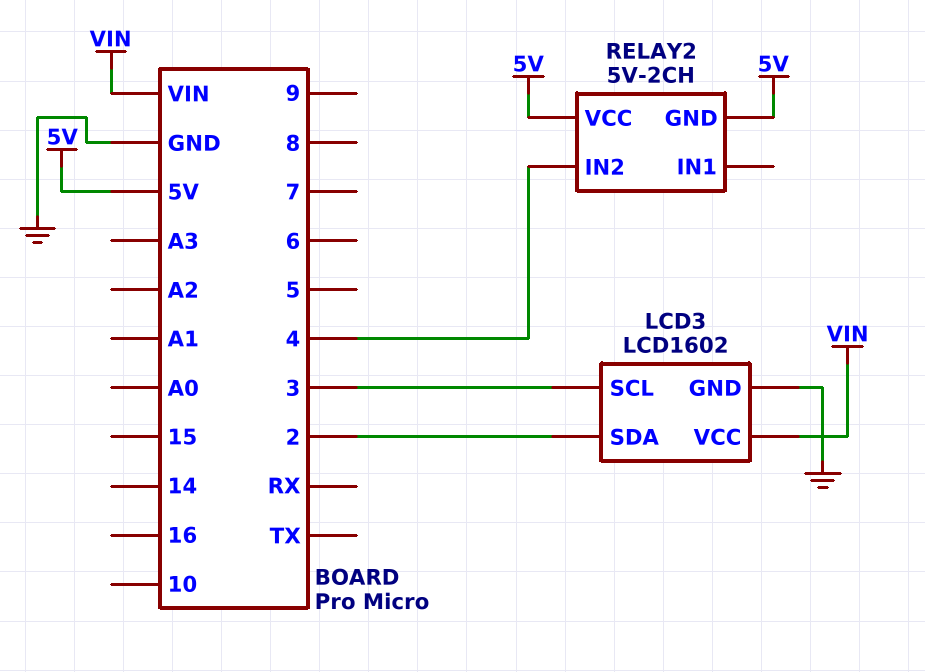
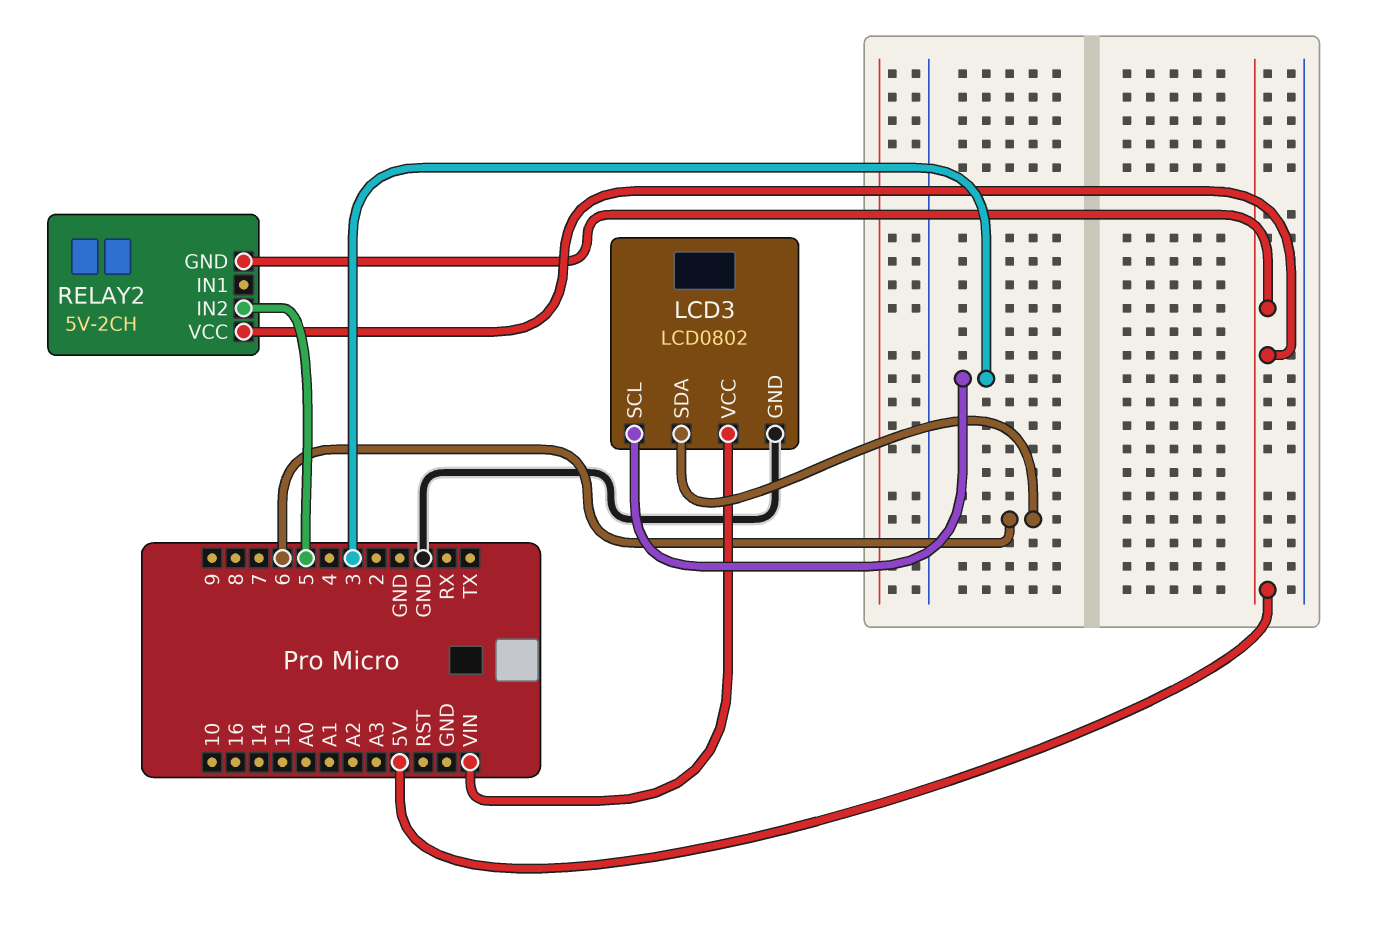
LCD3: LCD1602 -> LCD0802
LCD3 pin SDA: 2 -> 6
RELAY2 pin IN2: 4 -> 5

